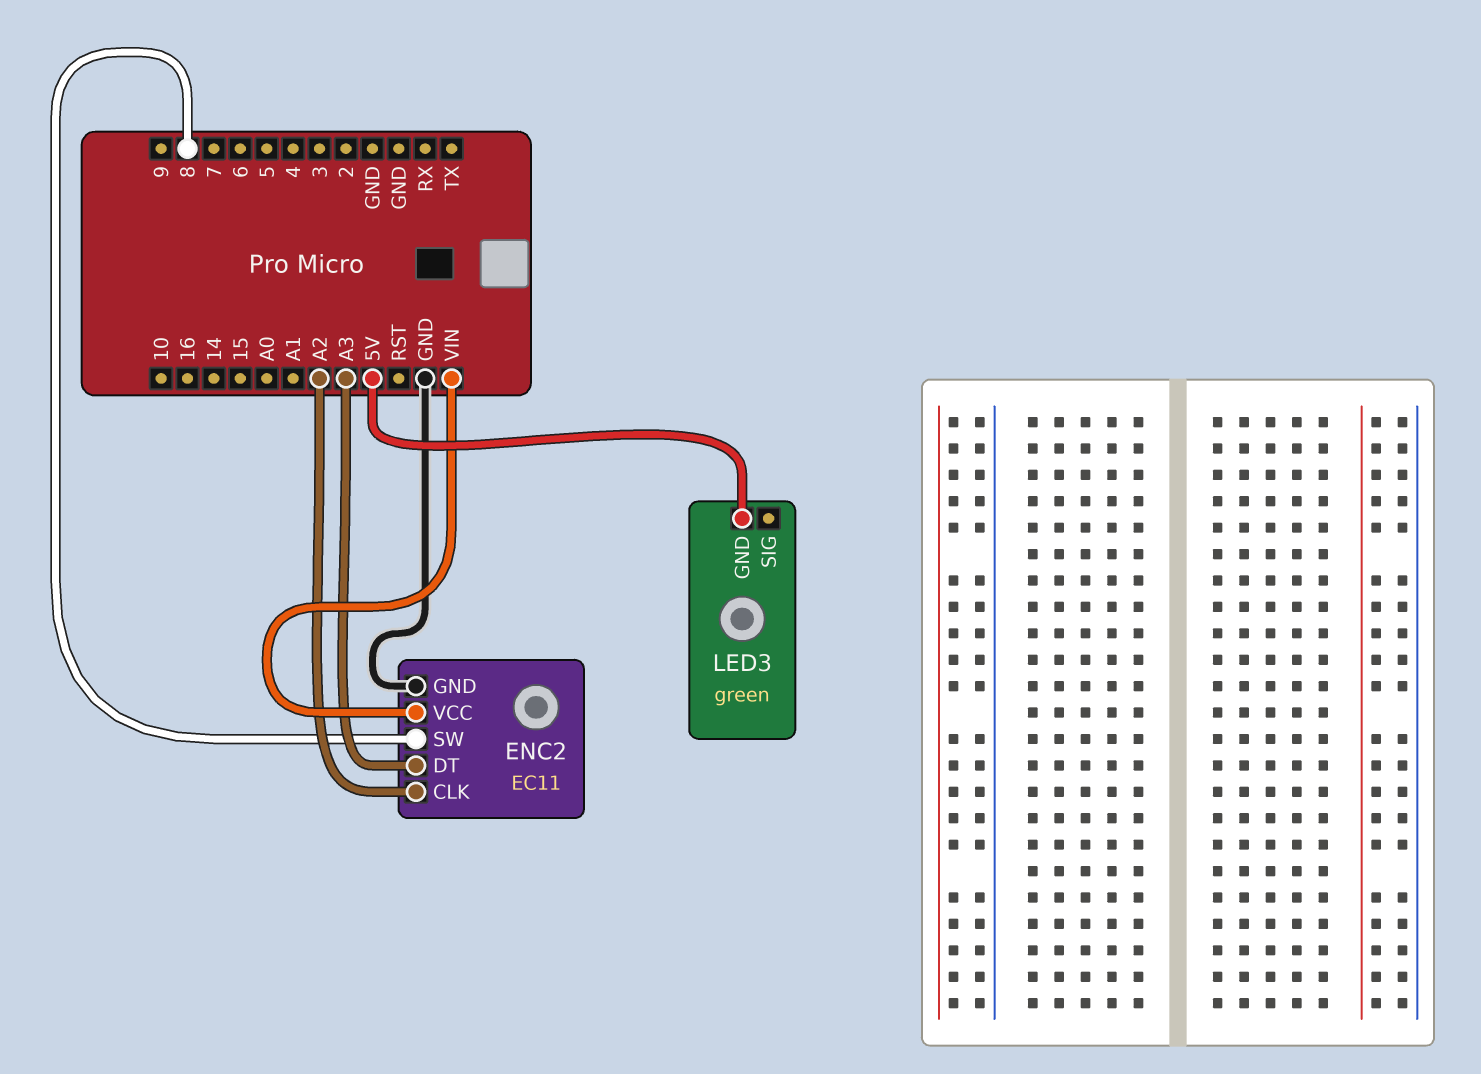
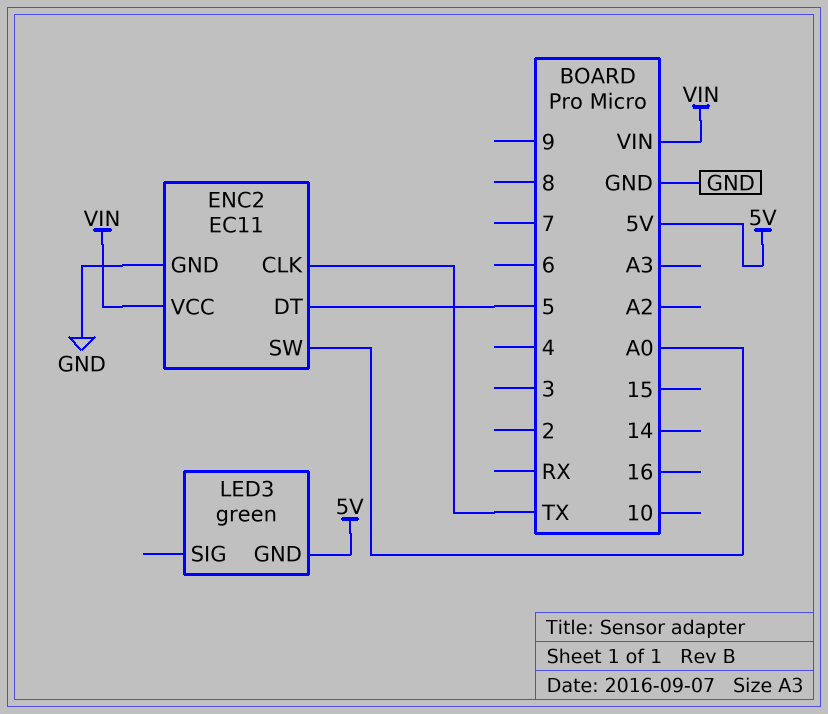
ENC2 pin CLK: A2 -> TX
ENC2 pin DT: A3 -> 5
ENC2 pin SW: 8 -> A0

